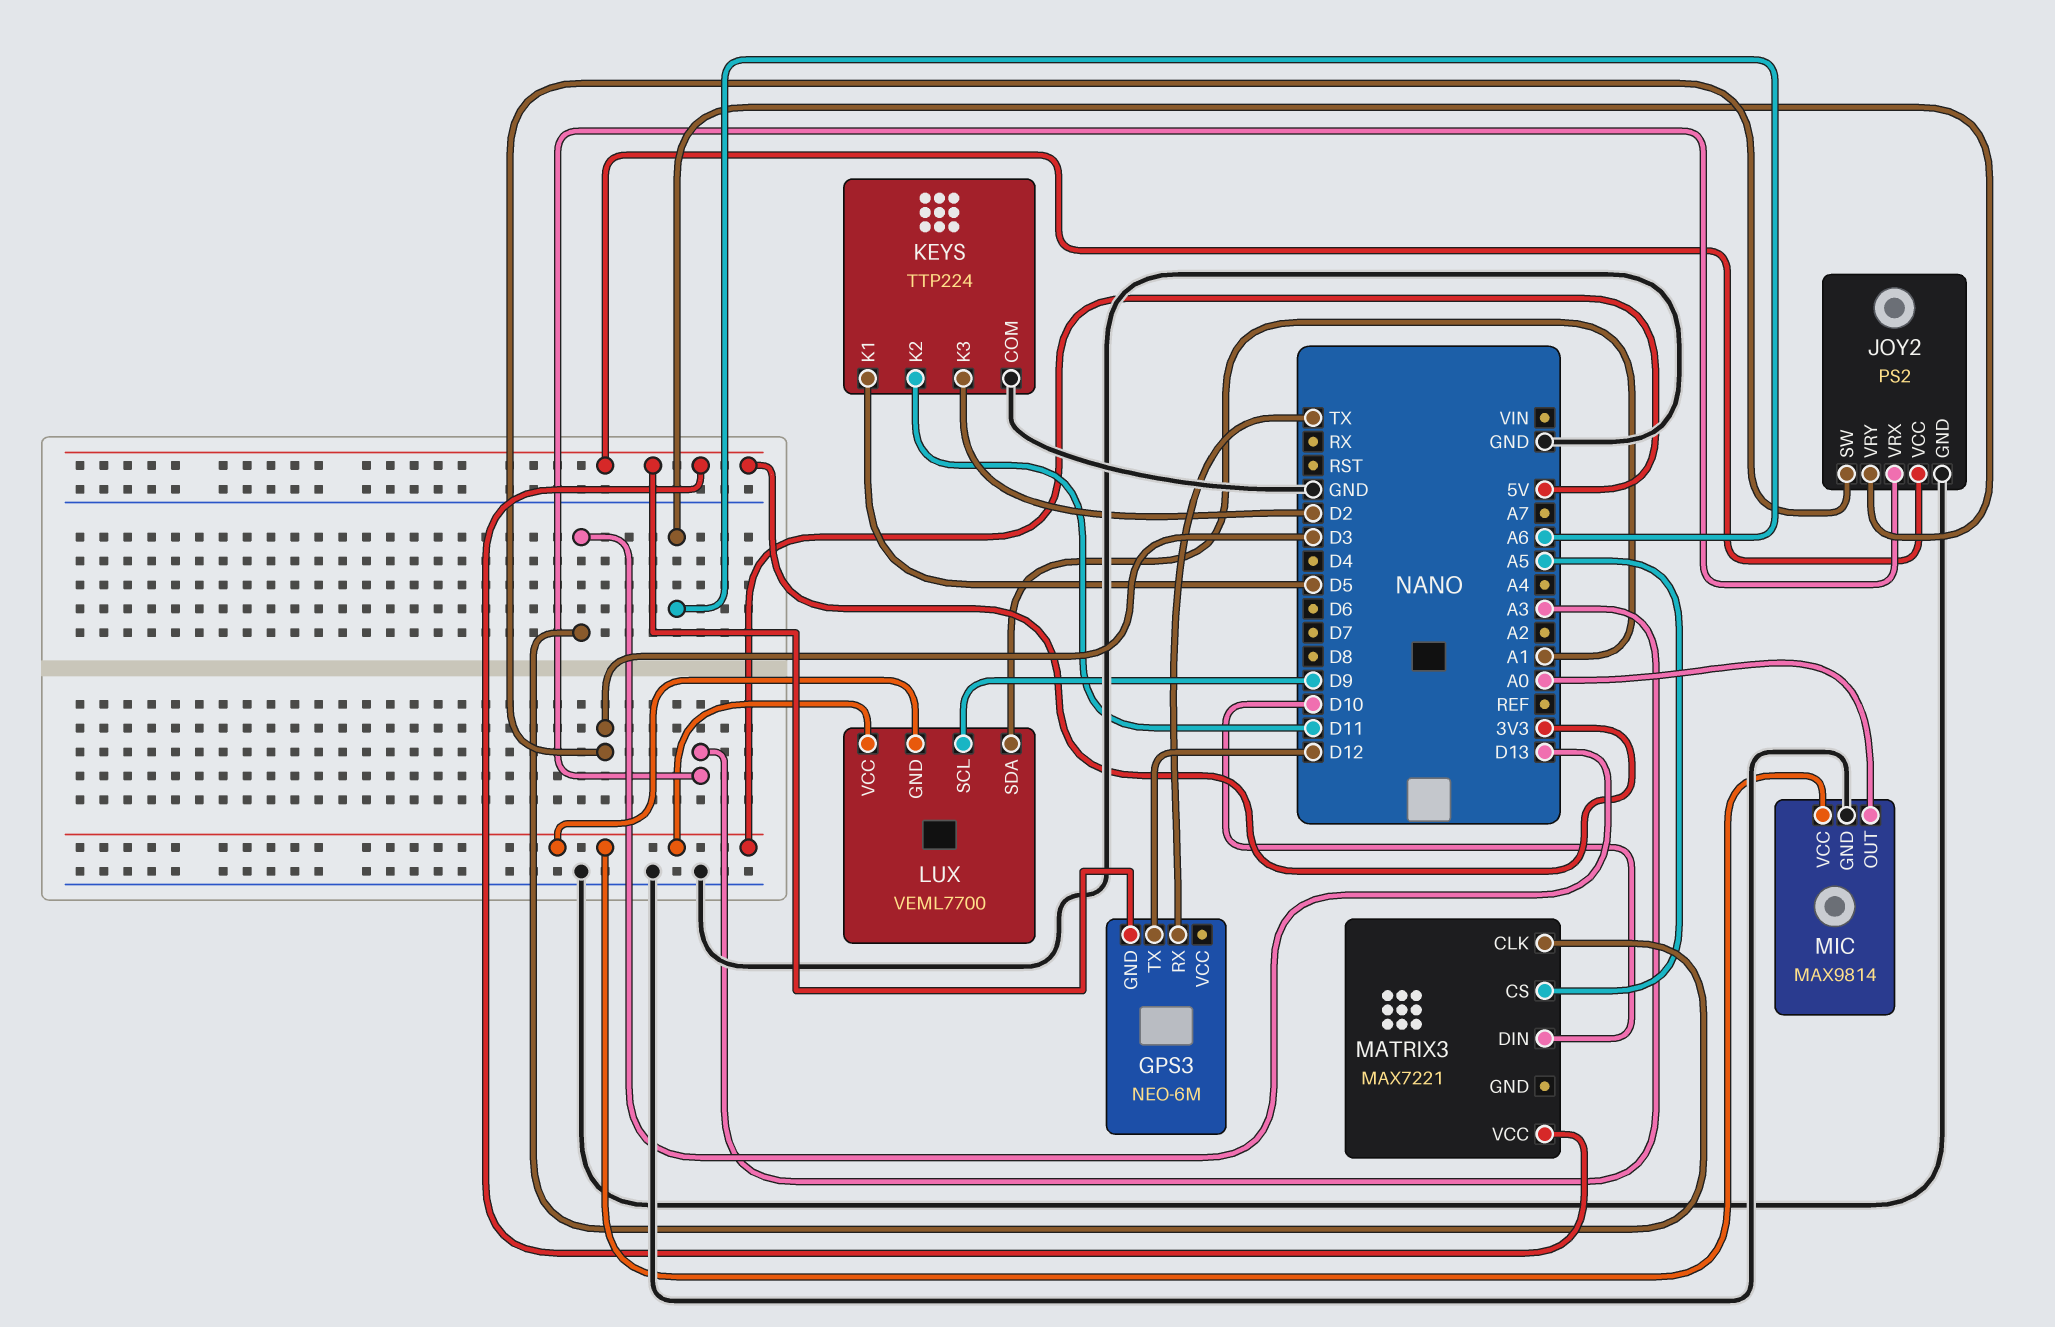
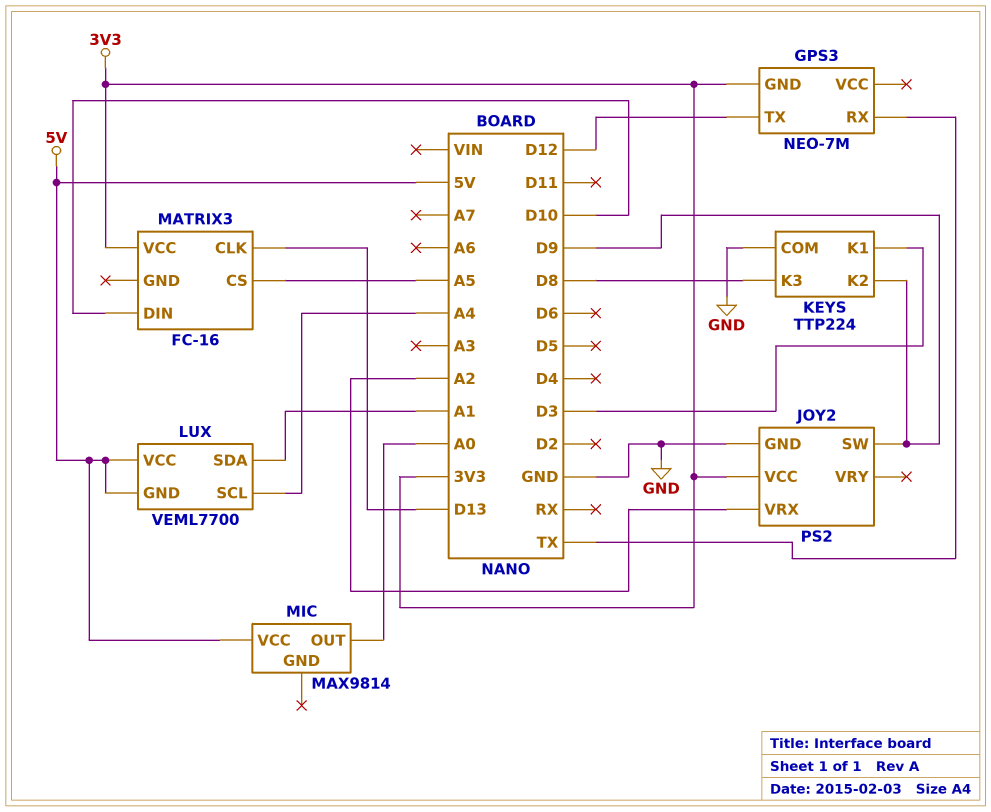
GPS3: NEO-6M -> NEO-7M
JOY2 pin SW: D3 -> D9
JOY2 pin VRX: A3 -> A2
JOY2 pin VRY: A6 -> none
KEYS pin K1: D5 -> D3
KEYS pin K2: D11 -> D9
KEYS pin K3: D2 -> D8
LUX pin SCL: D9 -> A4
MATRIX3: MAX7221 -> FC-16
MIC pin GND: GND -> none

